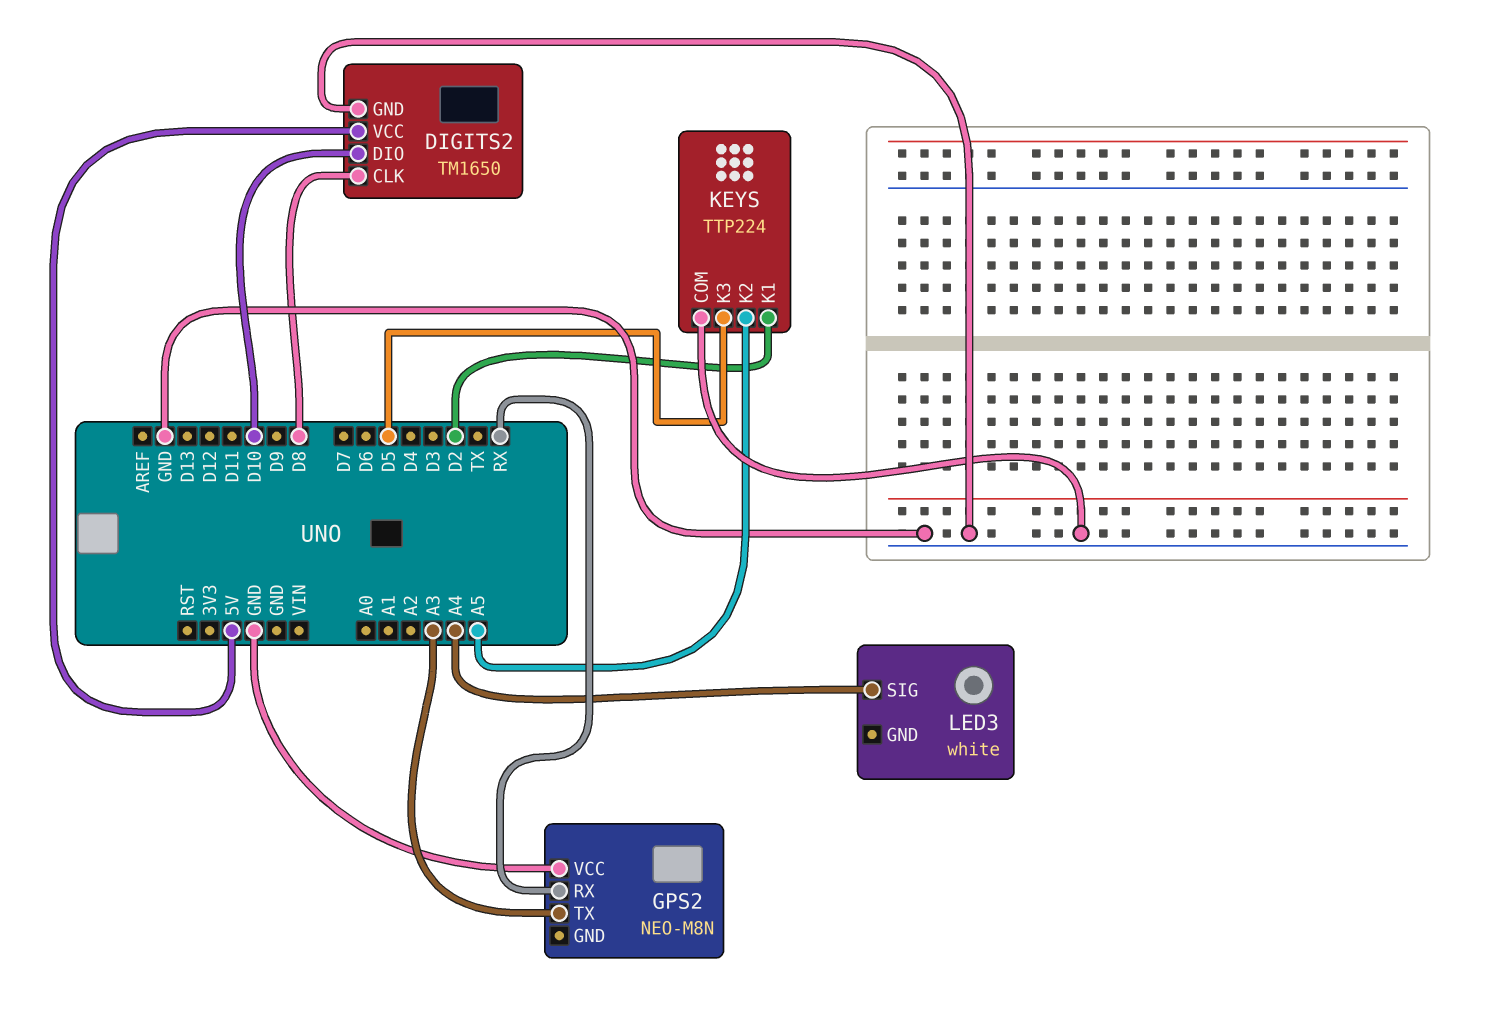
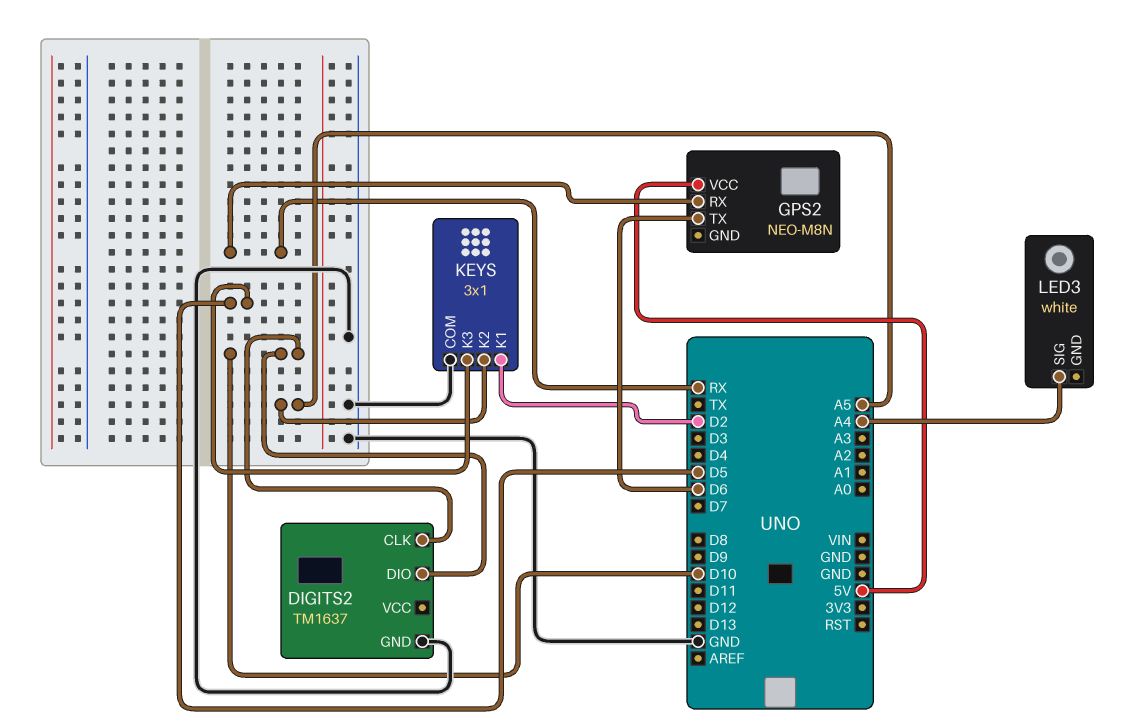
DIGITS2: TM1650 -> TM1637
DIGITS2 pin CLK: D8 -> D10
DIGITS2 pin VCC: 5V -> none
GPS2 pin TX: A3 -> D6
GPS2 pin VCC: GND -> 5V
KEYS: TTP224 -> 3x1

